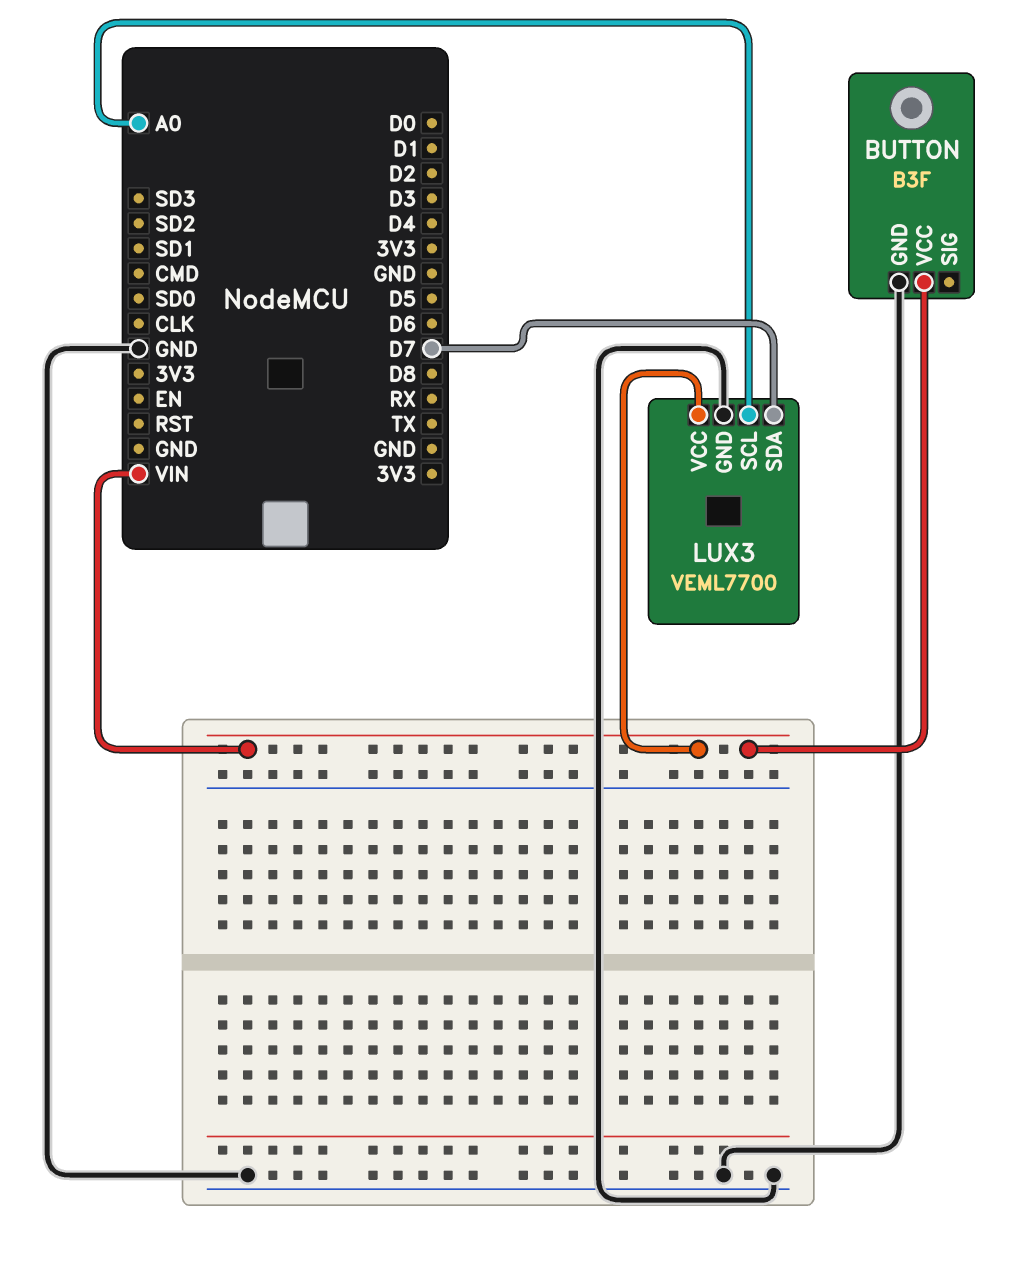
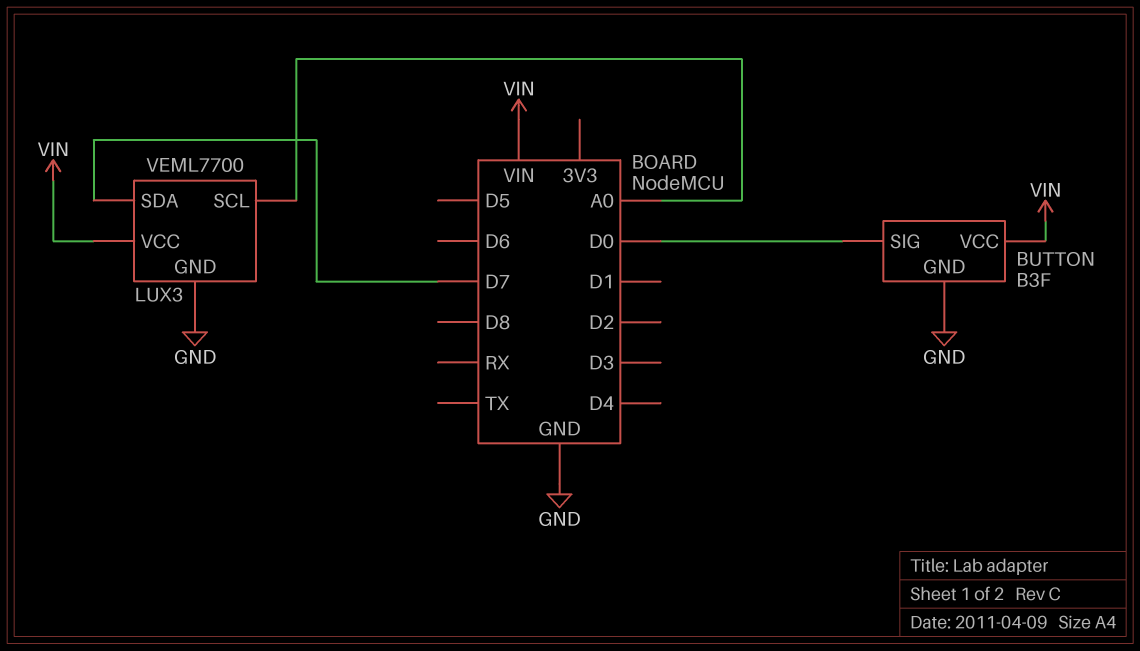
BUTTON pin SIG: none -> D0

